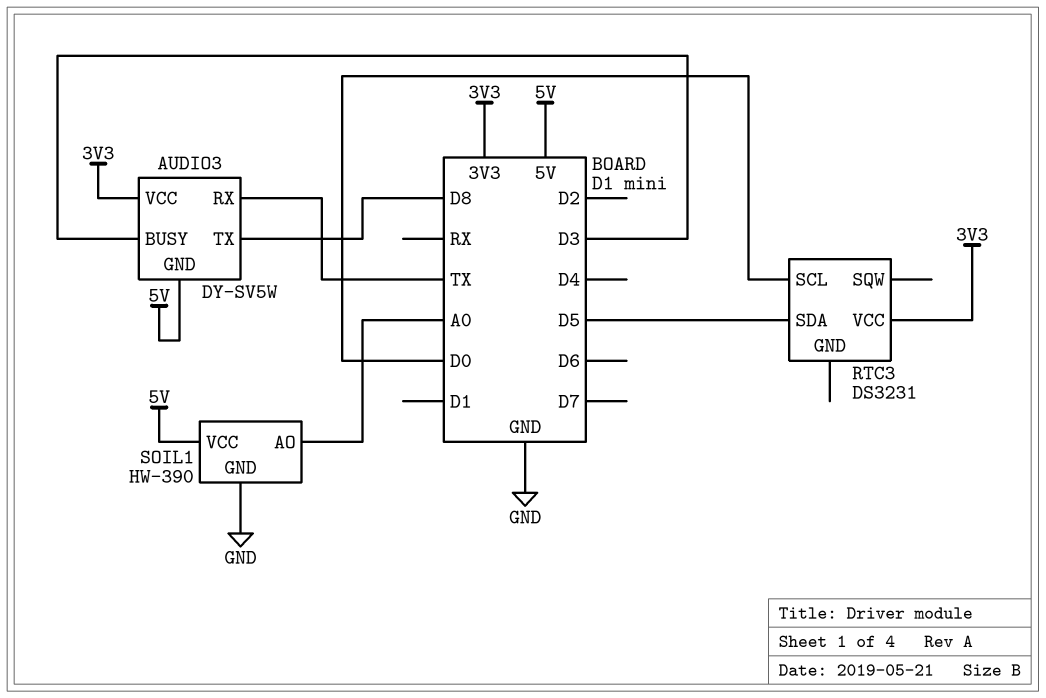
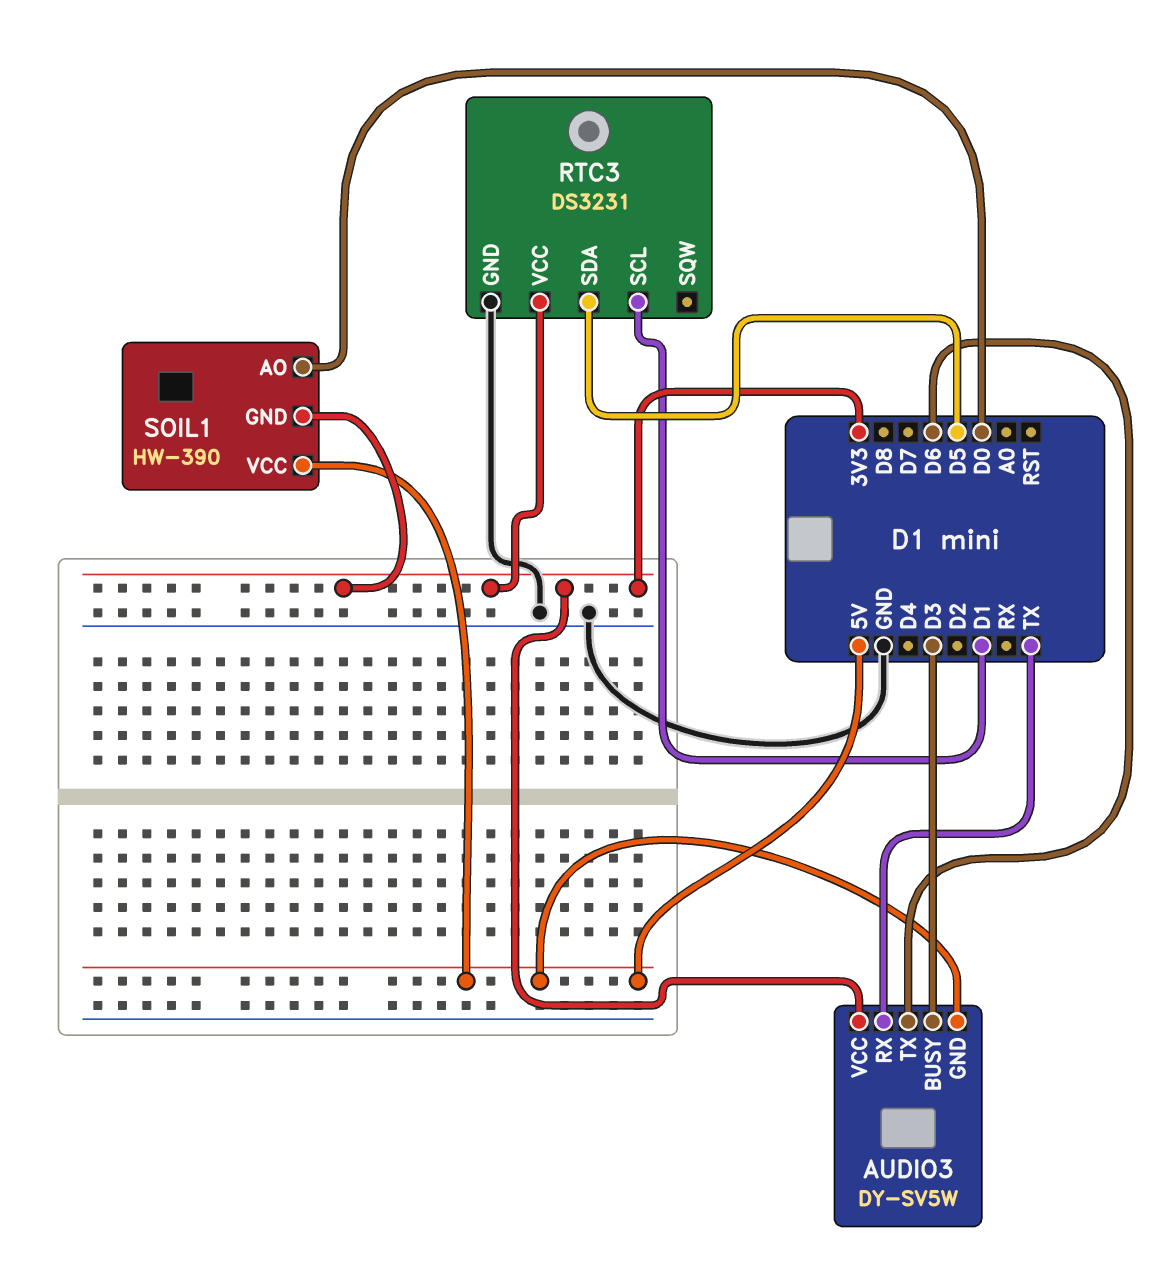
AUDIO3 pin TX: D8 -> D6
RTC3 pin GND: none -> GND
RTC3 pin SCL: D0 -> D1
SOIL1 pin AO: A0 -> D0
SOIL1 pin GND: GND -> 3V3

